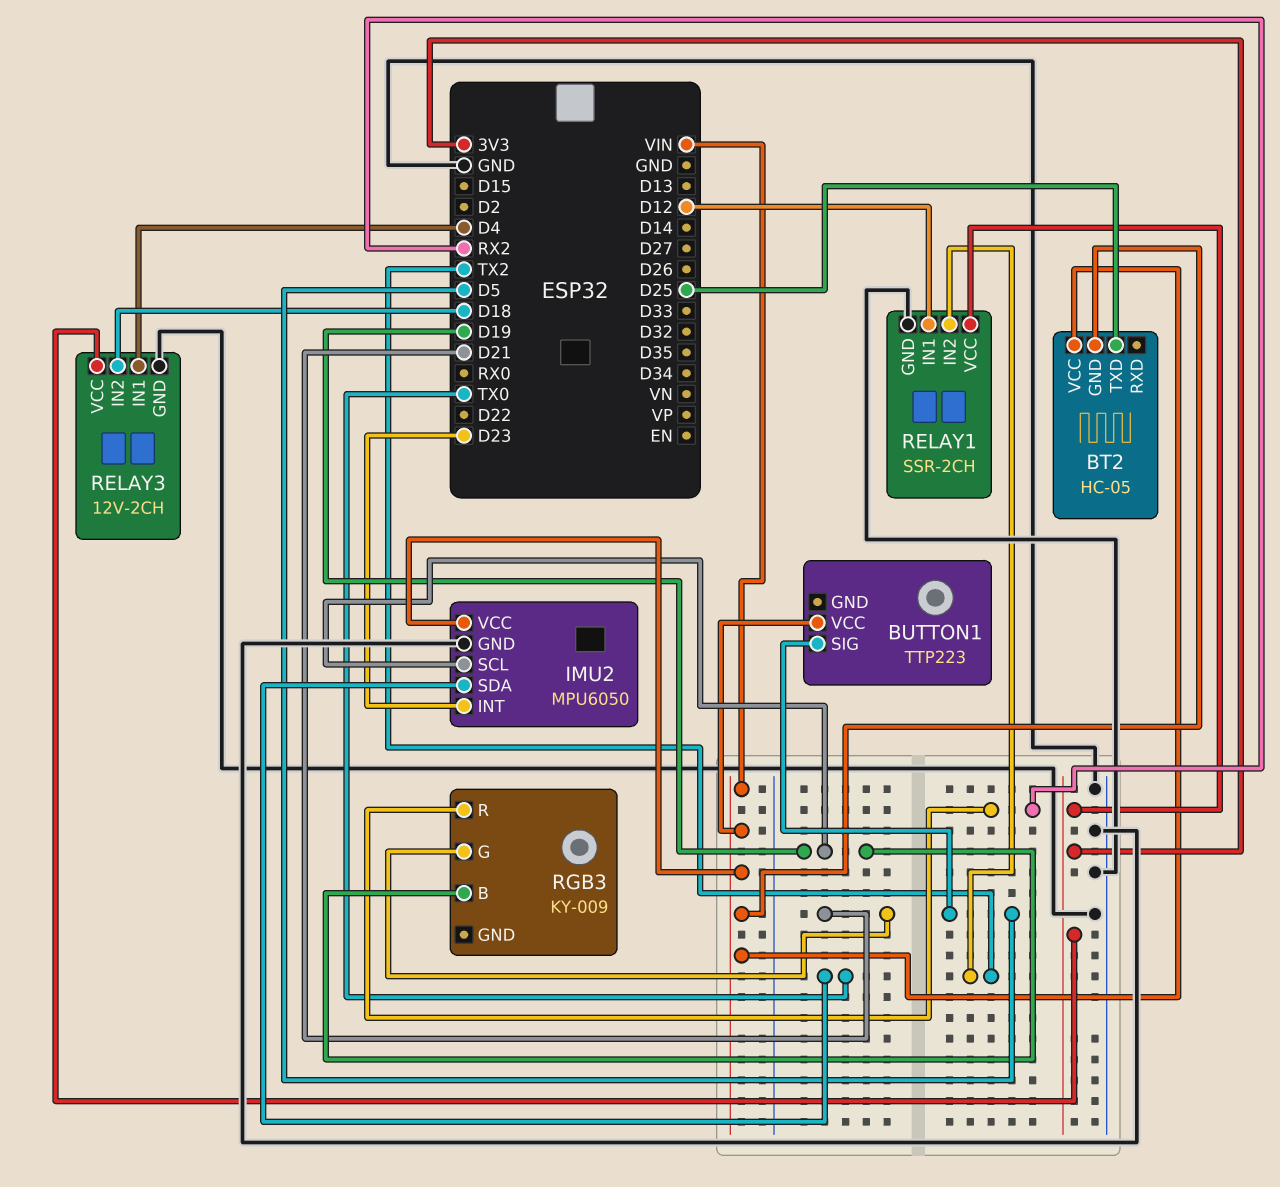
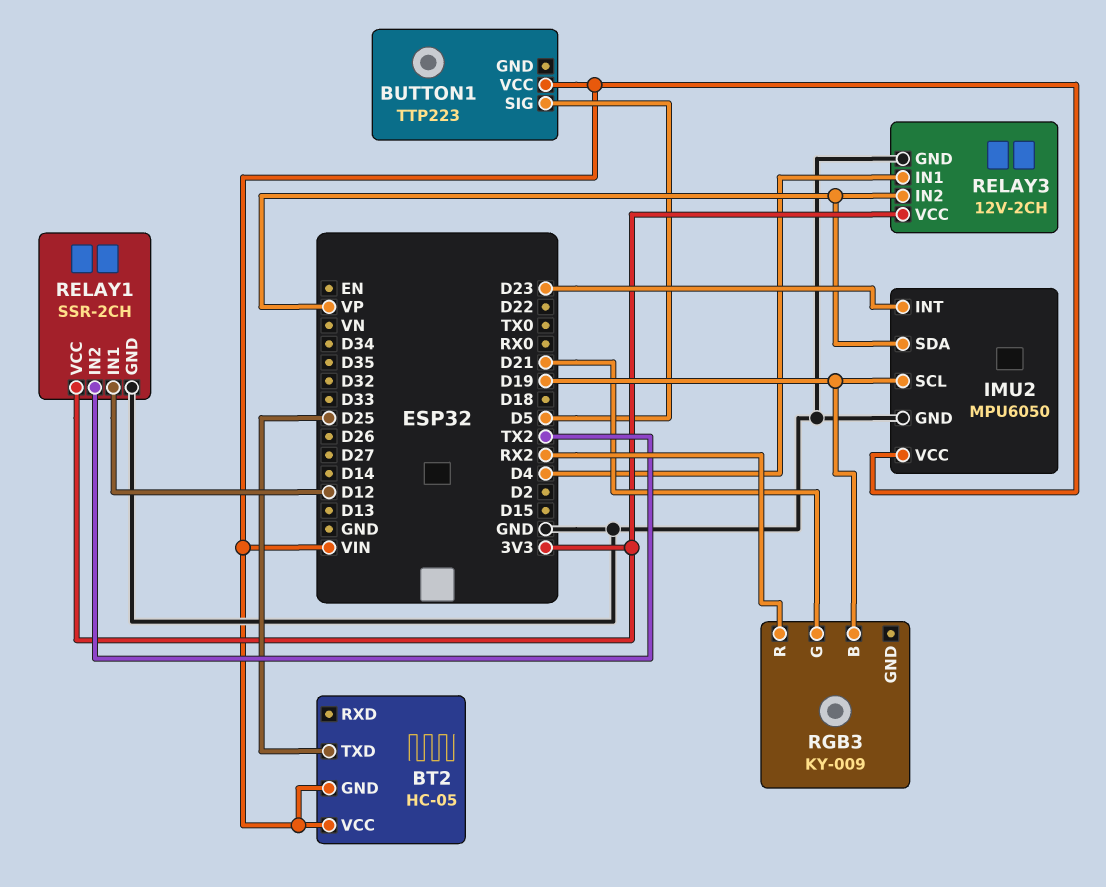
IMU2 pin SDA: TX0 -> VP
RELAY3 pin IN2: D18 -> VP

